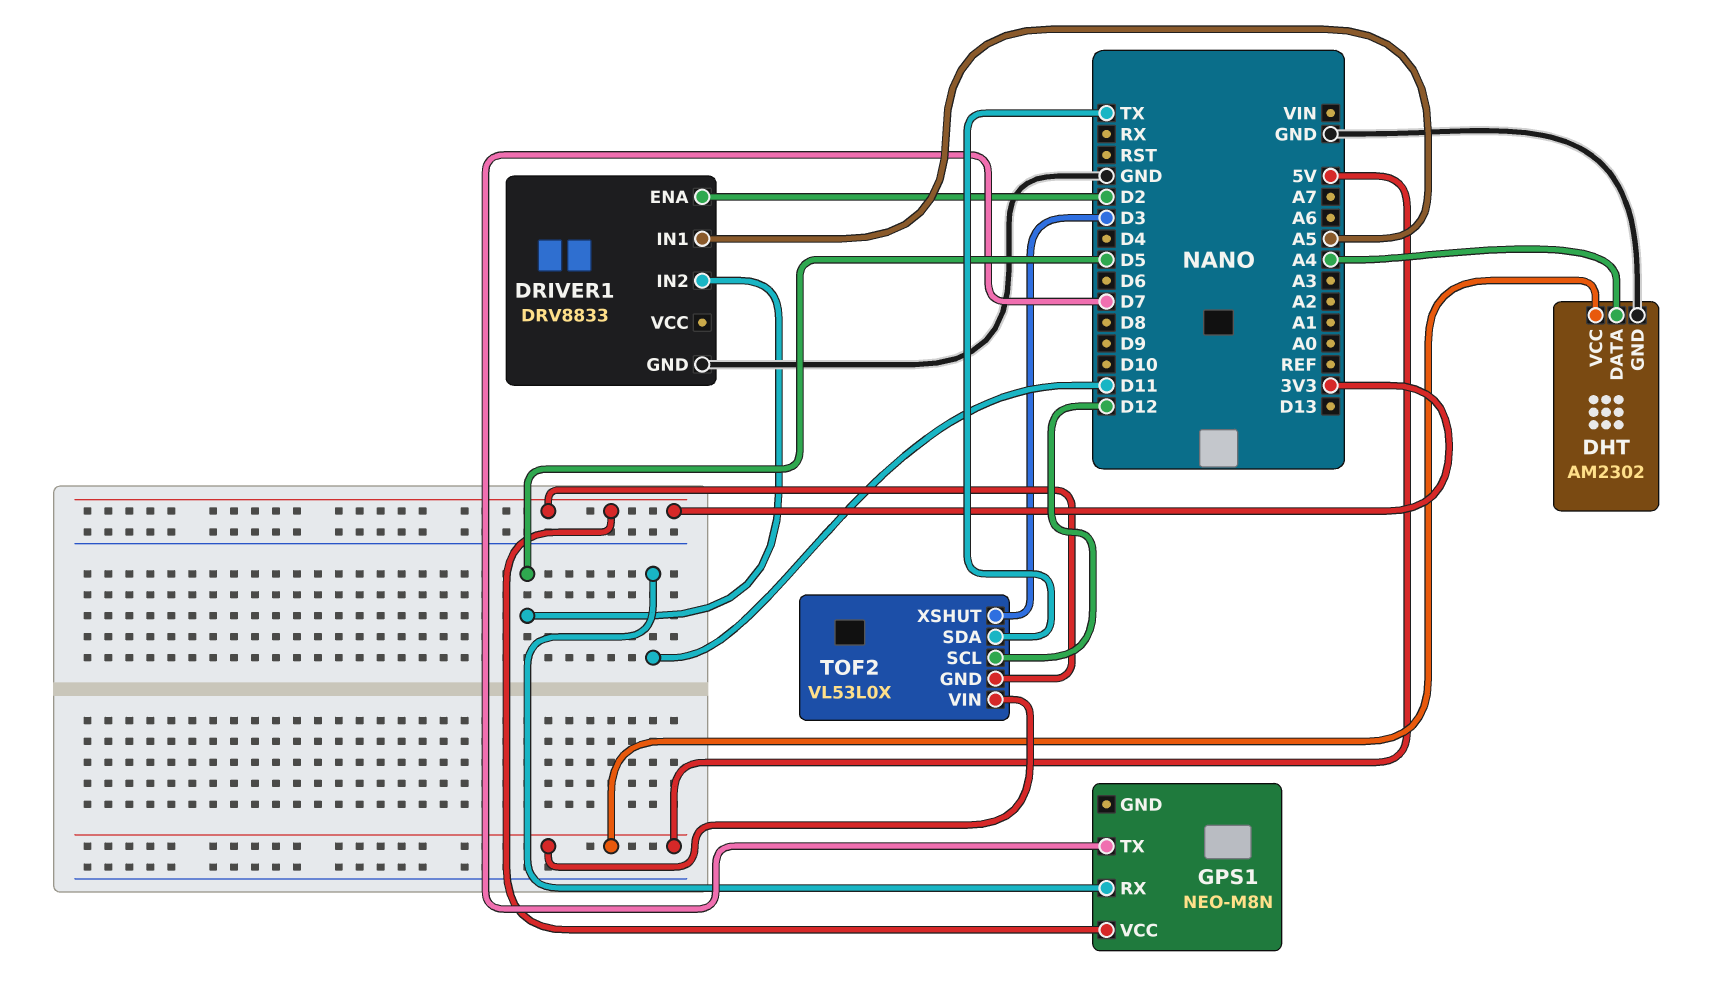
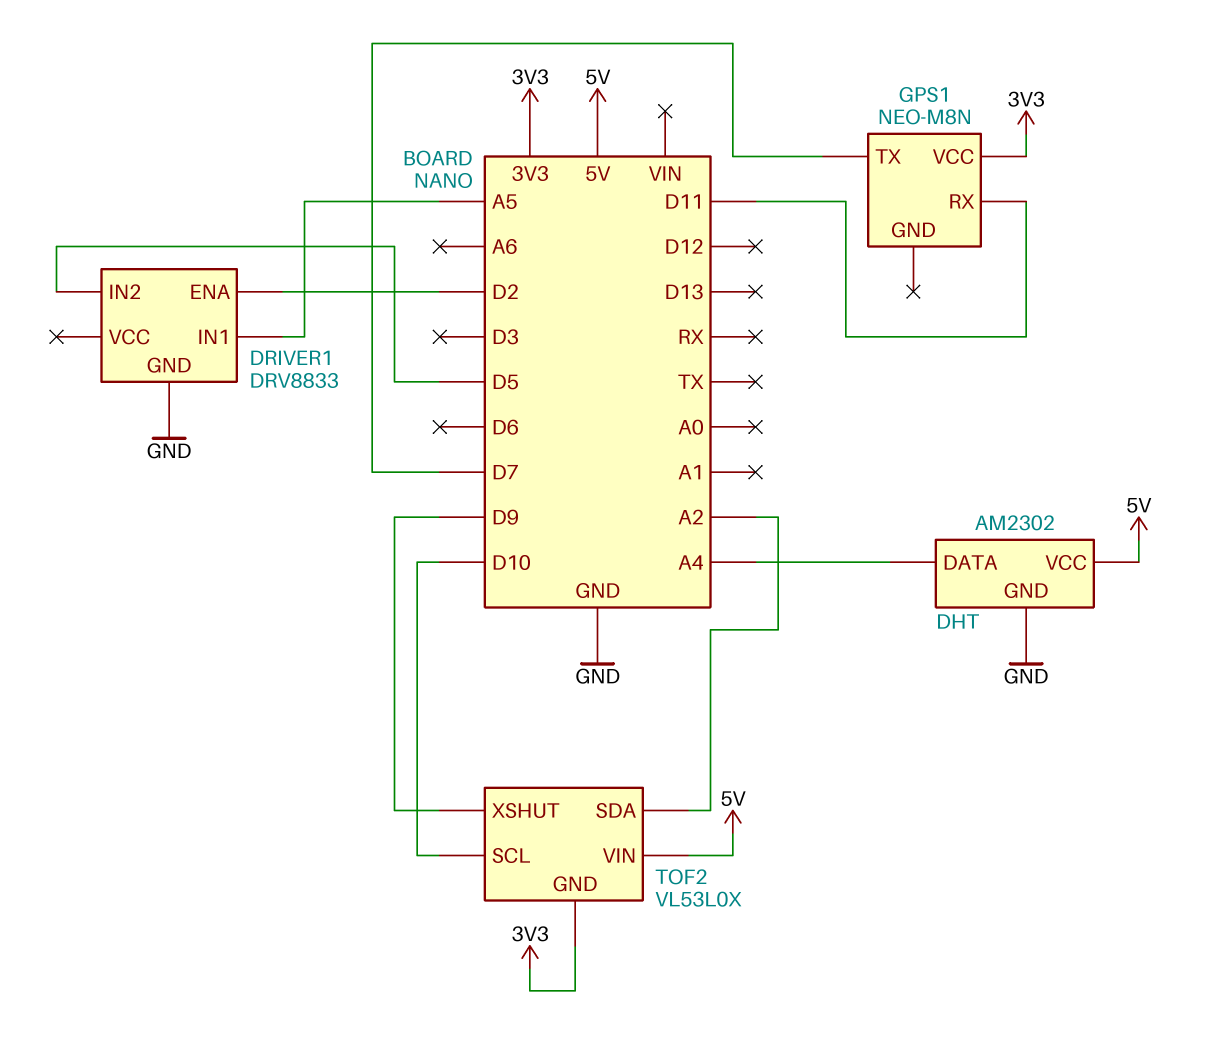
TOF2 pin SCL: D12 -> D10
TOF2 pin SDA: TX -> A2
TOF2 pin XSHUT: D3 -> D9

